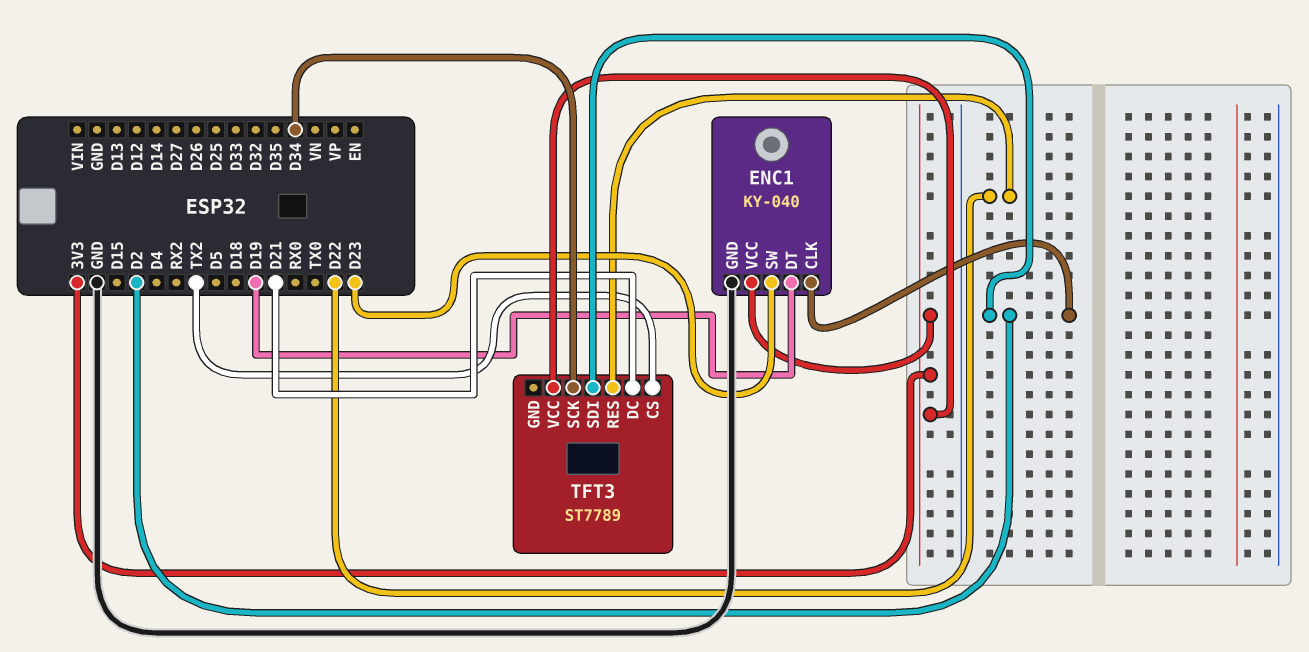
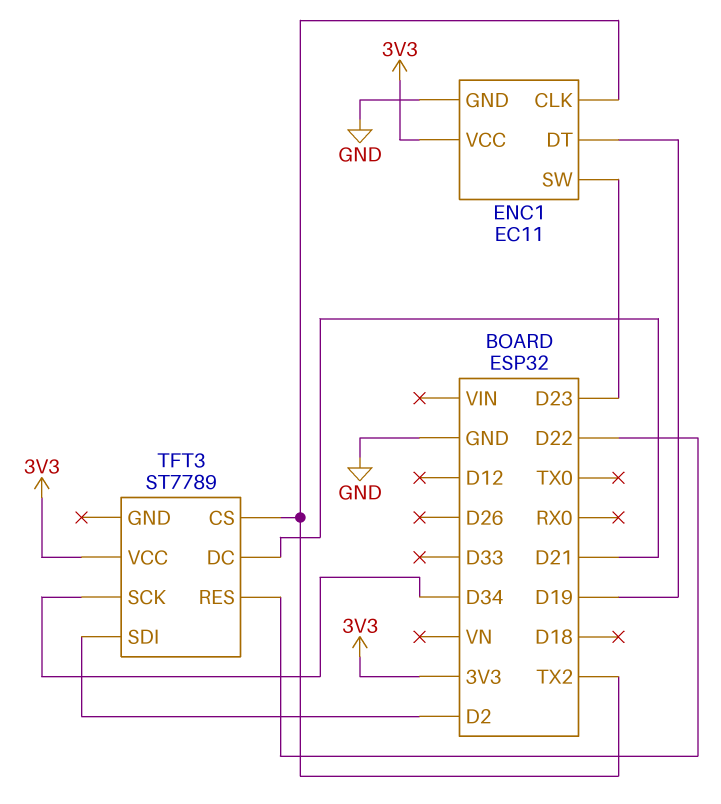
ENC1: KY-040 -> EC11
ENC1 pin CLK: D2 -> TX2

